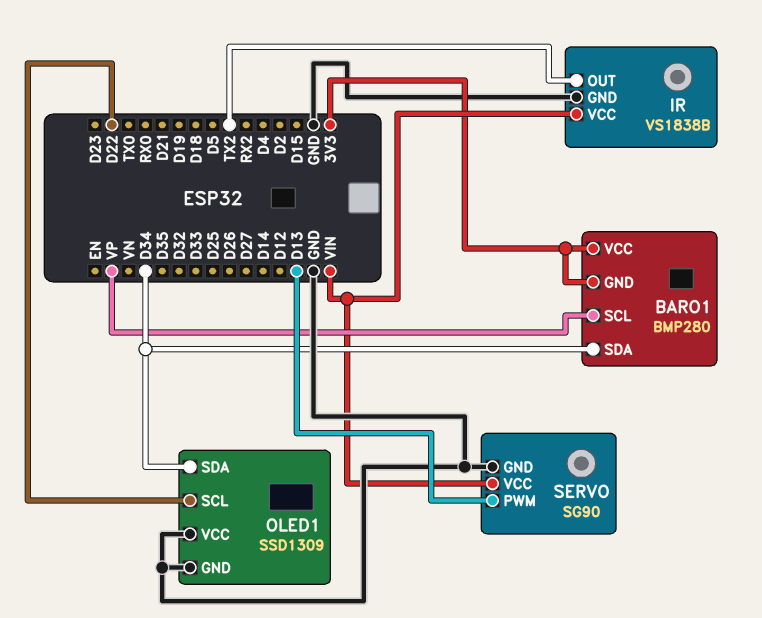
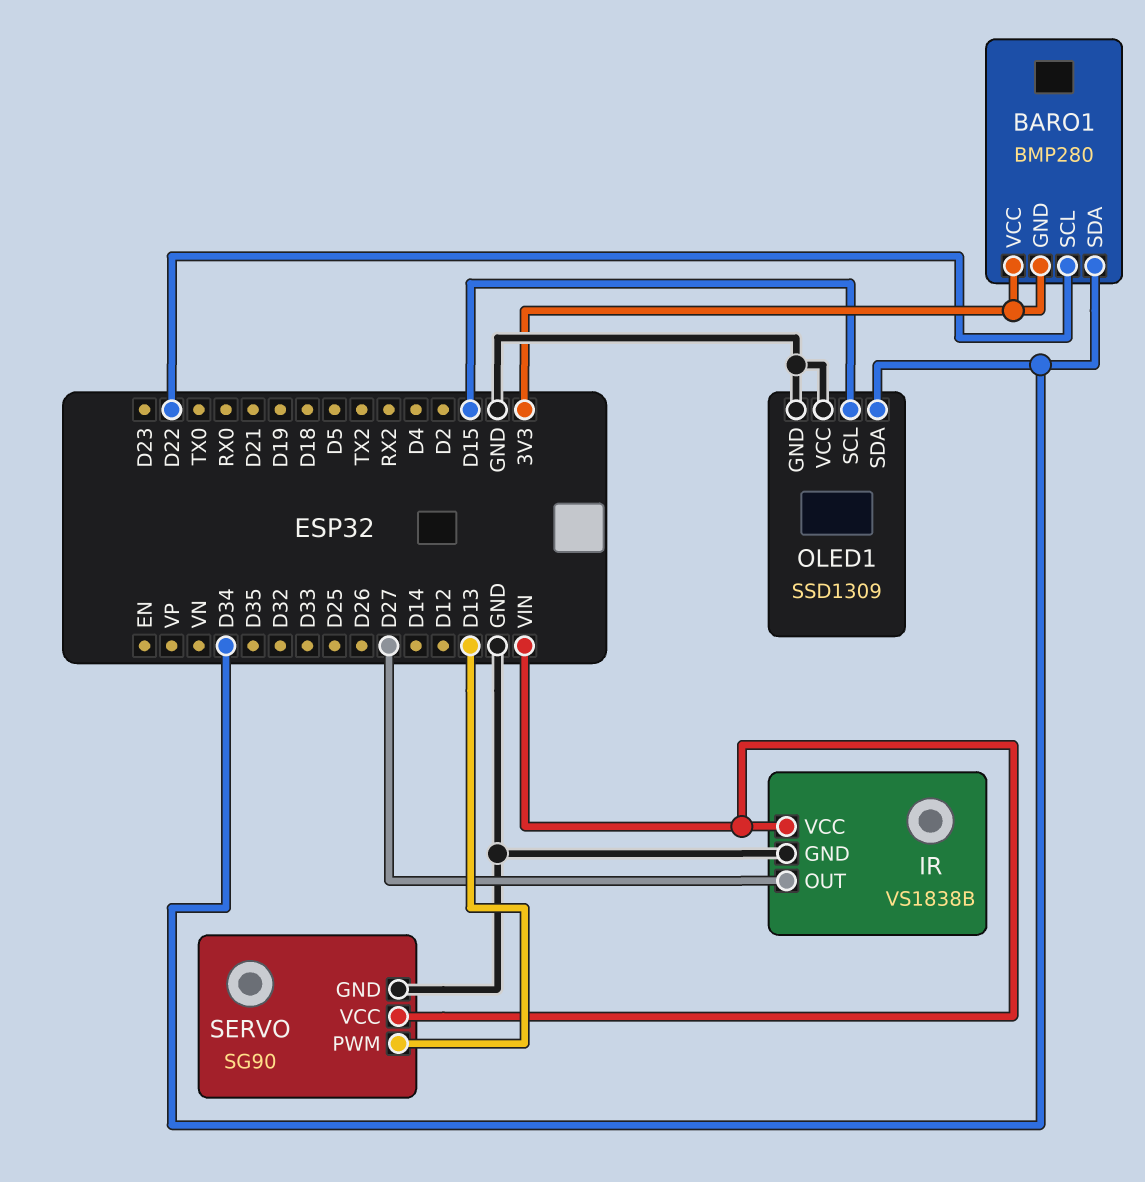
BARO1 pin SCL: VP -> D22
IR pin OUT: TX2 -> D27
OLED1 pin SCL: D22 -> D15

